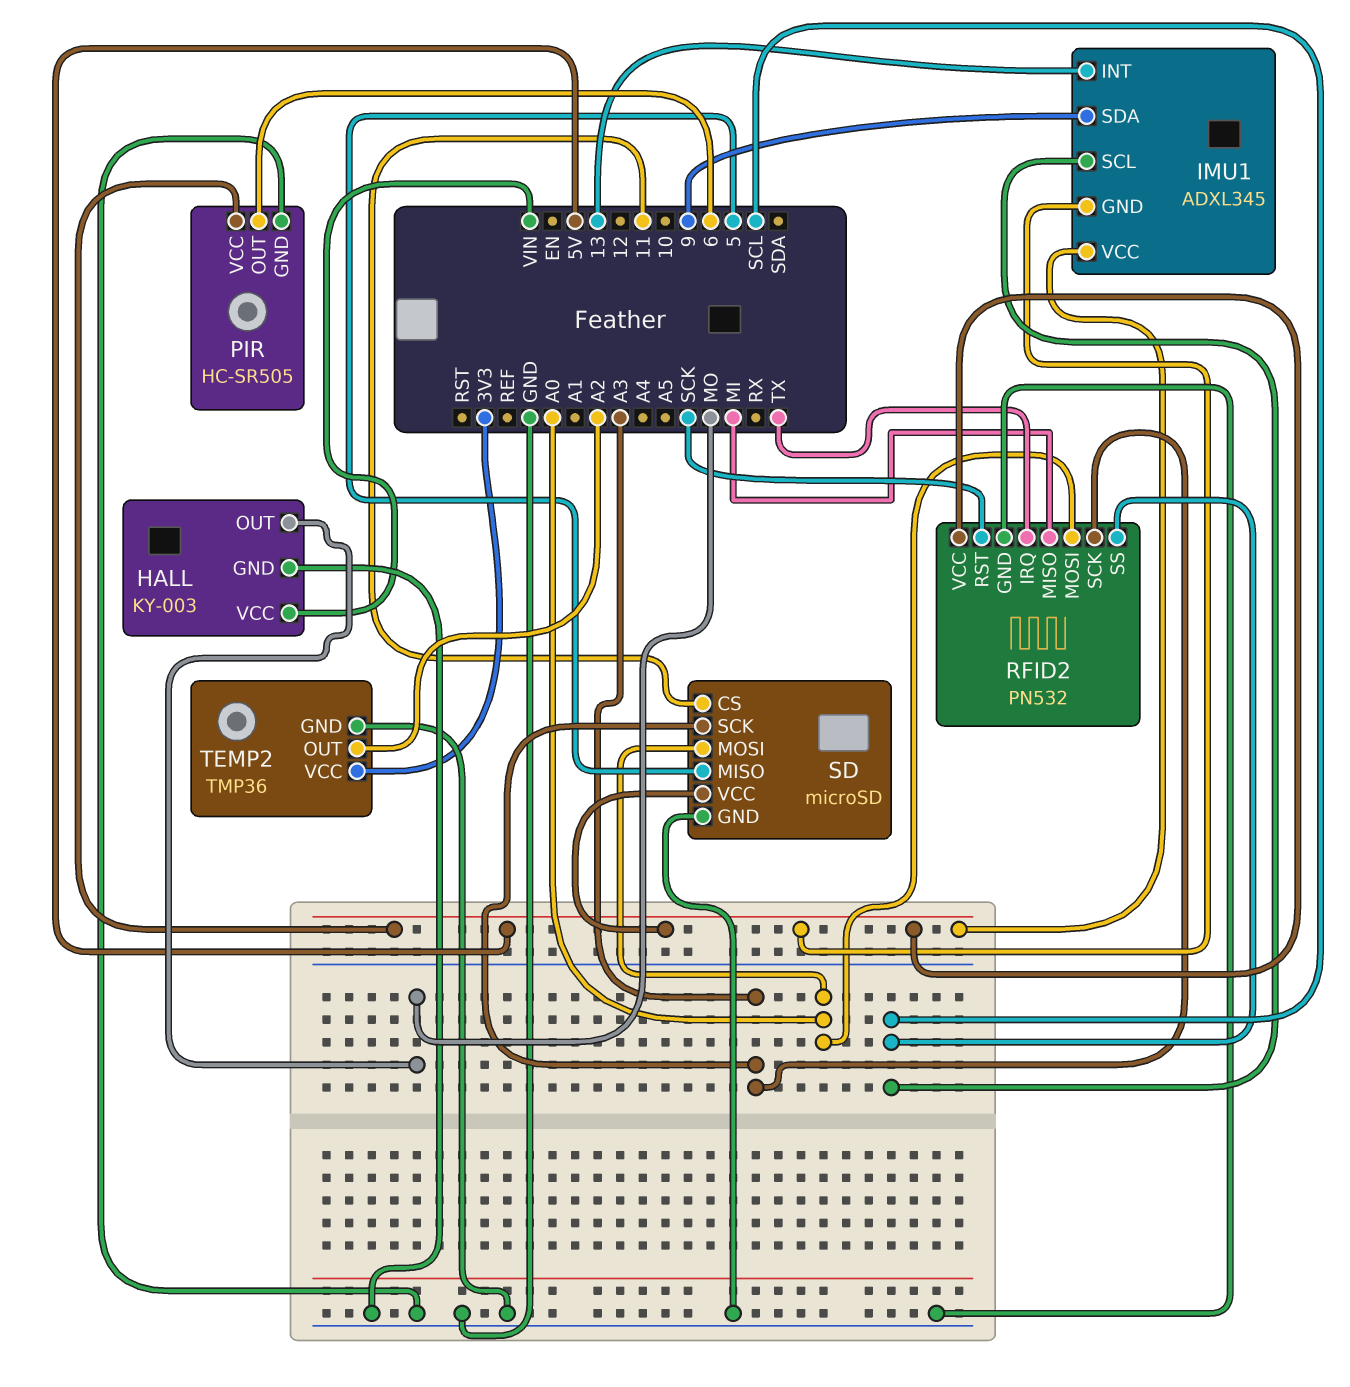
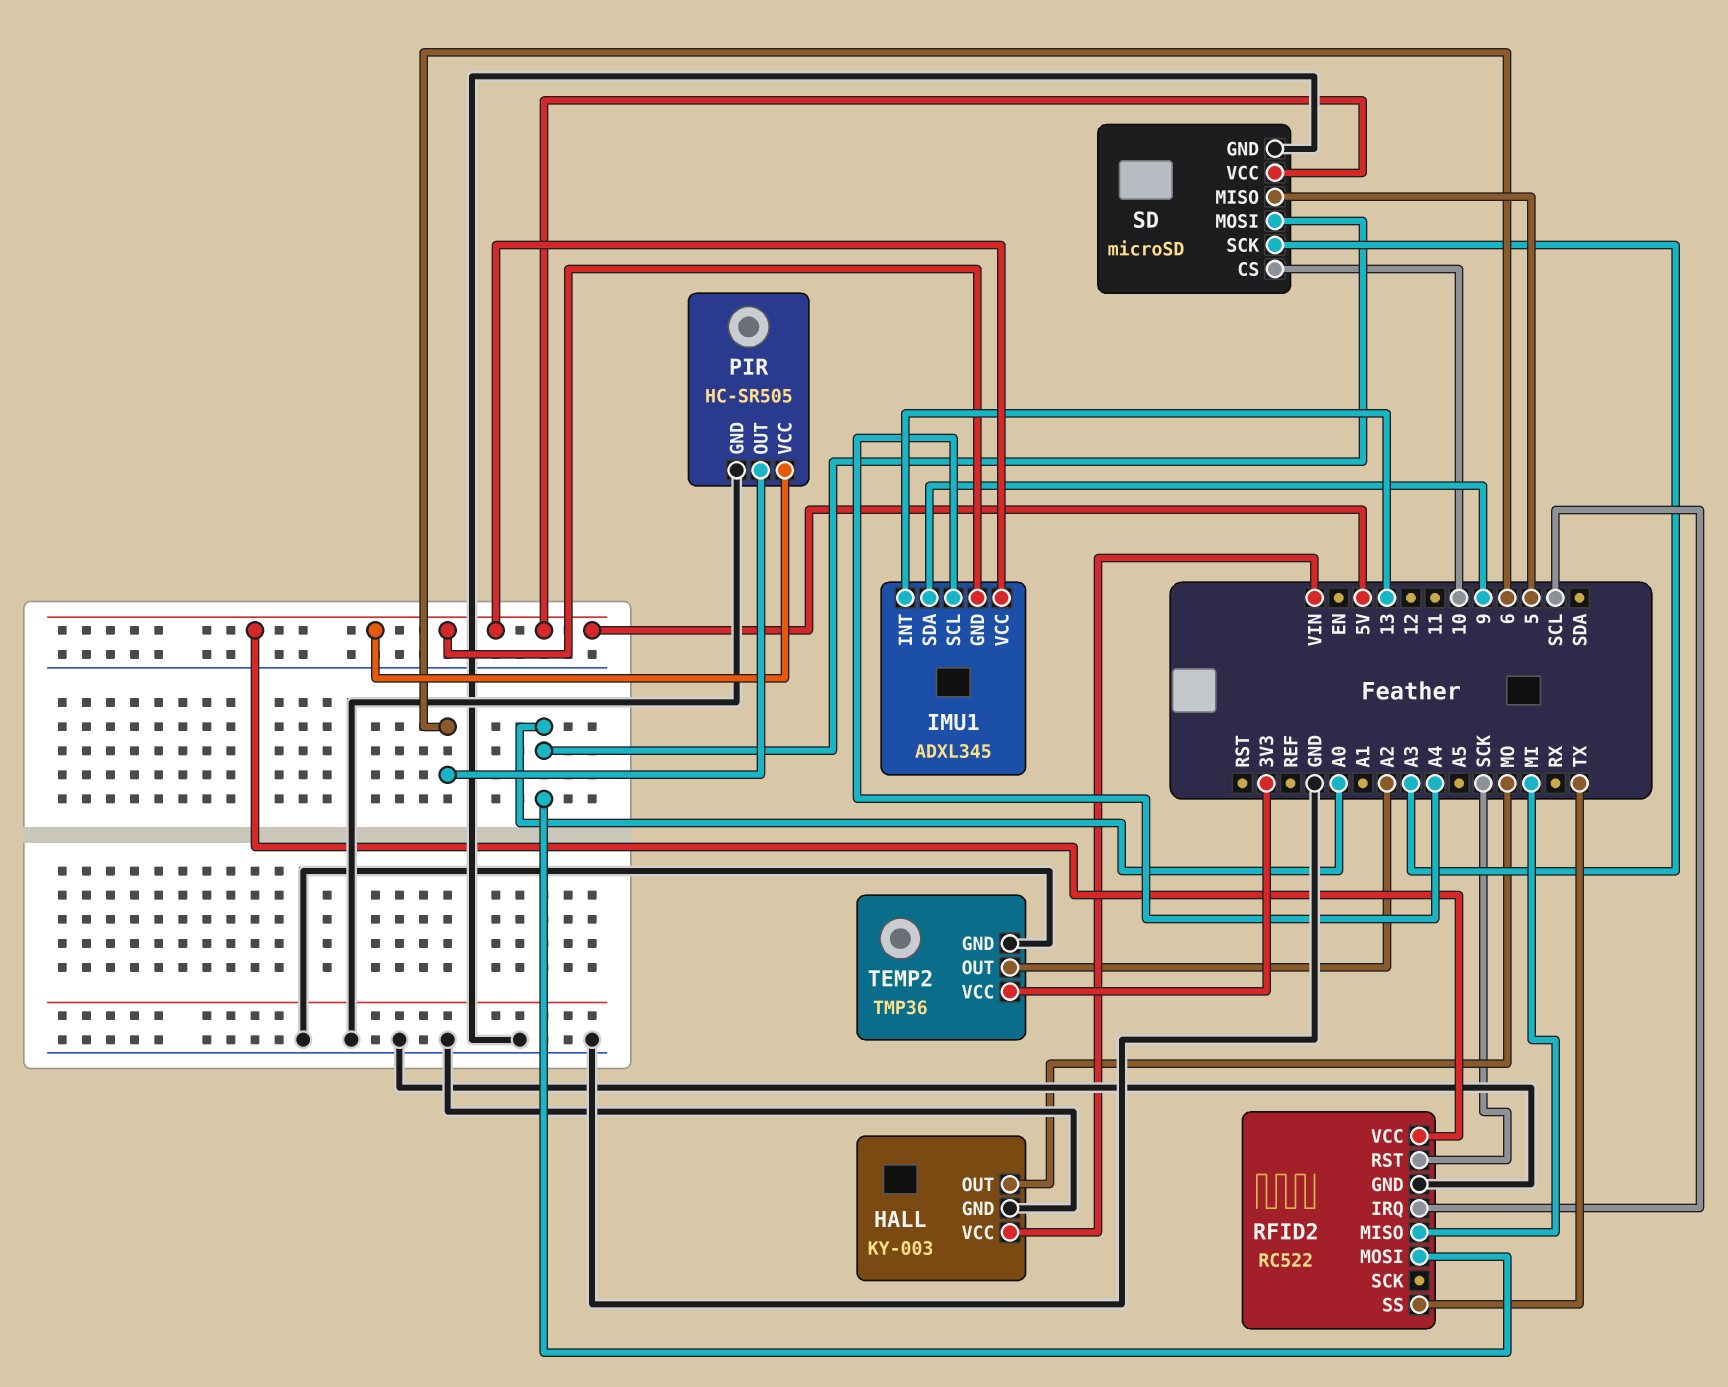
IMU1 pin SCL: SCL -> A4
RFID2: PN532 -> RC522
RFID2 pin IRQ: TX -> SCL
RFID2 pin SCK: A3 -> none
RFID2 pin SS: SCL -> TX
SD pin CS: 11 -> 10

